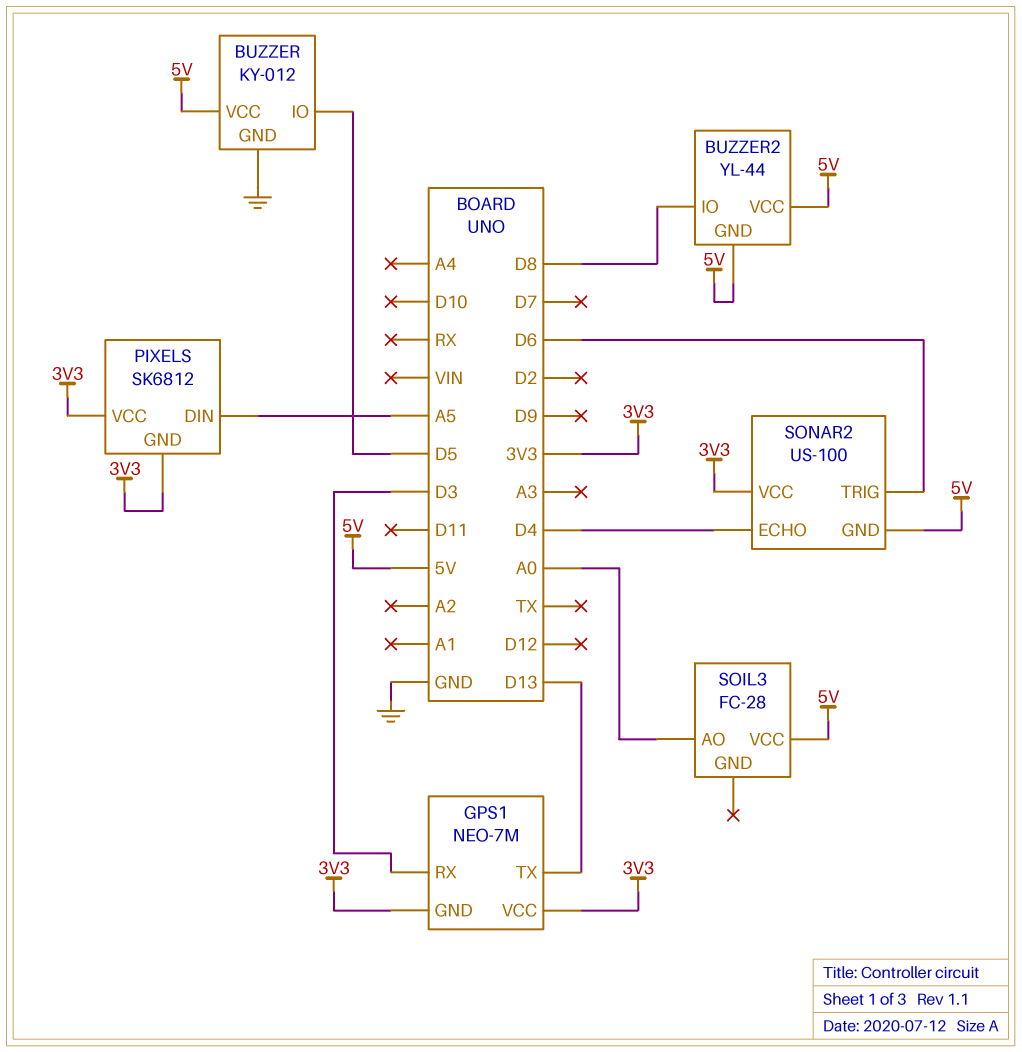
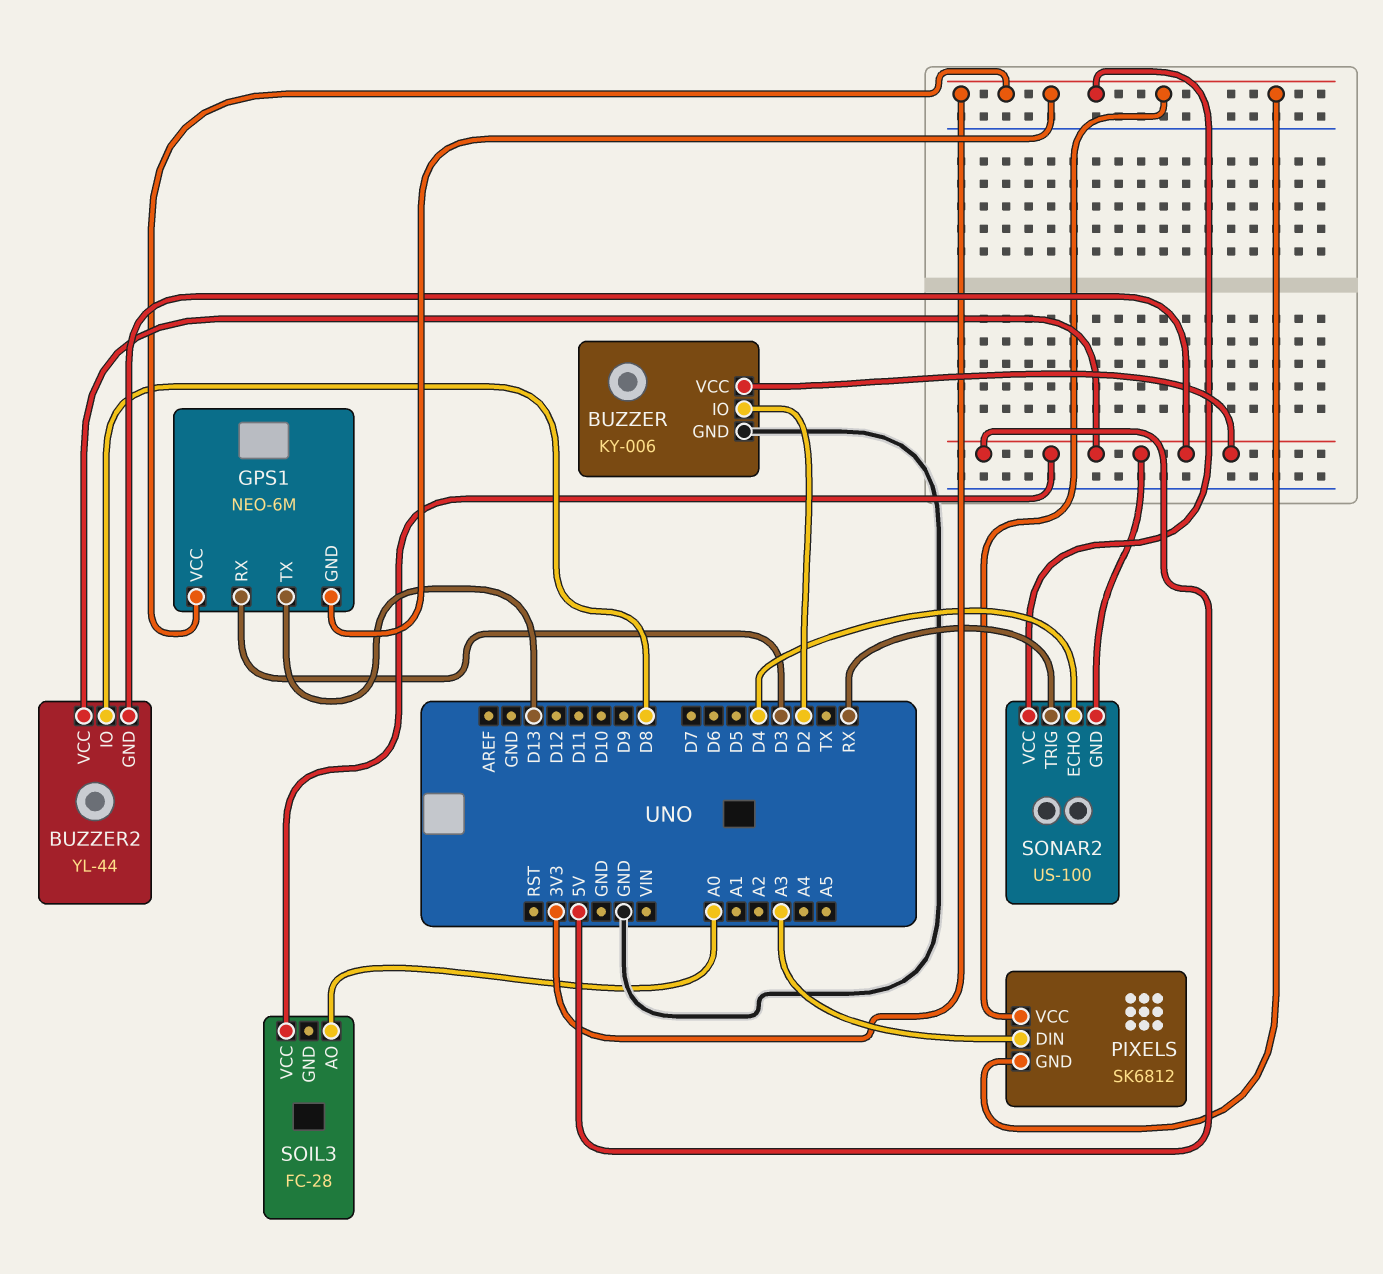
BUZZER: KY-012 -> KY-006
BUZZER pin IO: D5 -> D2
GPS1: NEO-7M -> NEO-6M
PIXELS pin DIN: A5 -> A3
SONAR2 pin TRIG: D6 -> RX

